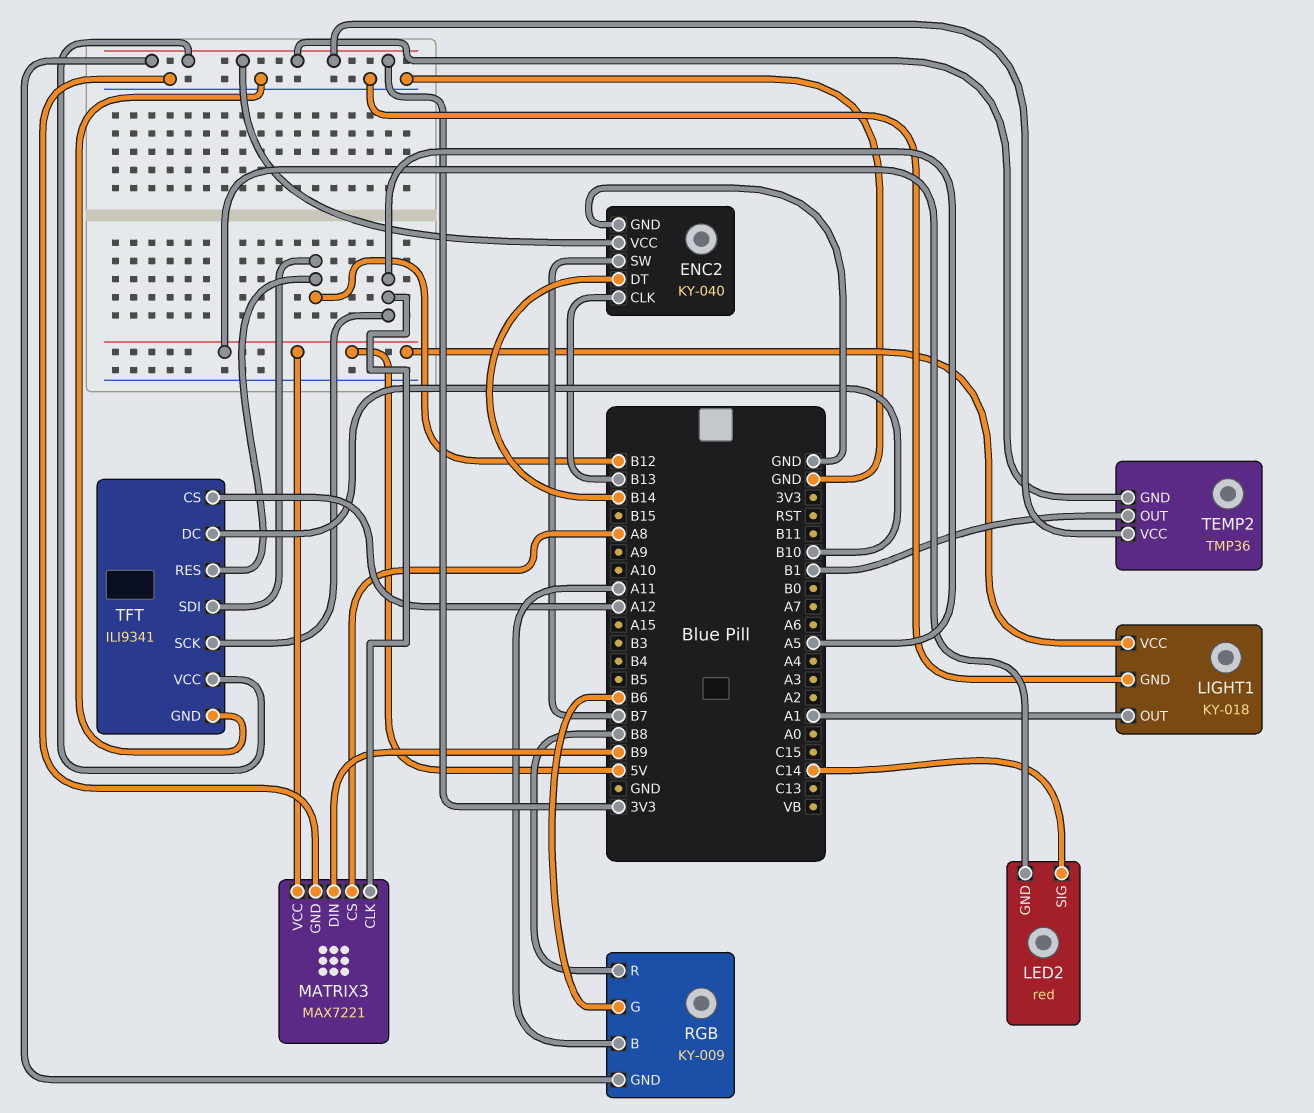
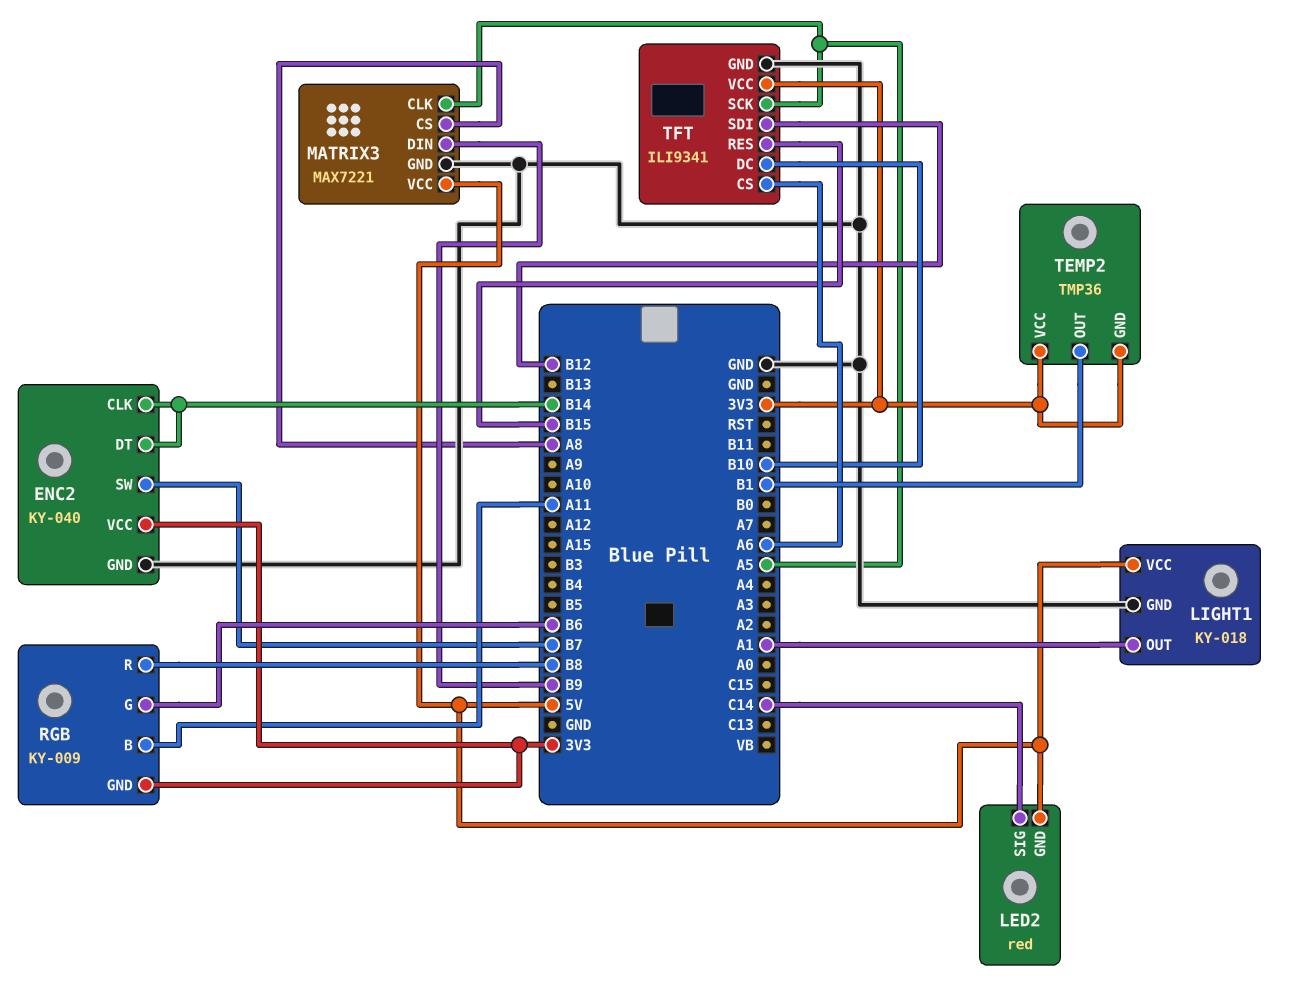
ENC2 pin CLK: B13 -> B14
TFT pin CS: A12 -> A6
TFT pin RES: B12 -> B15

